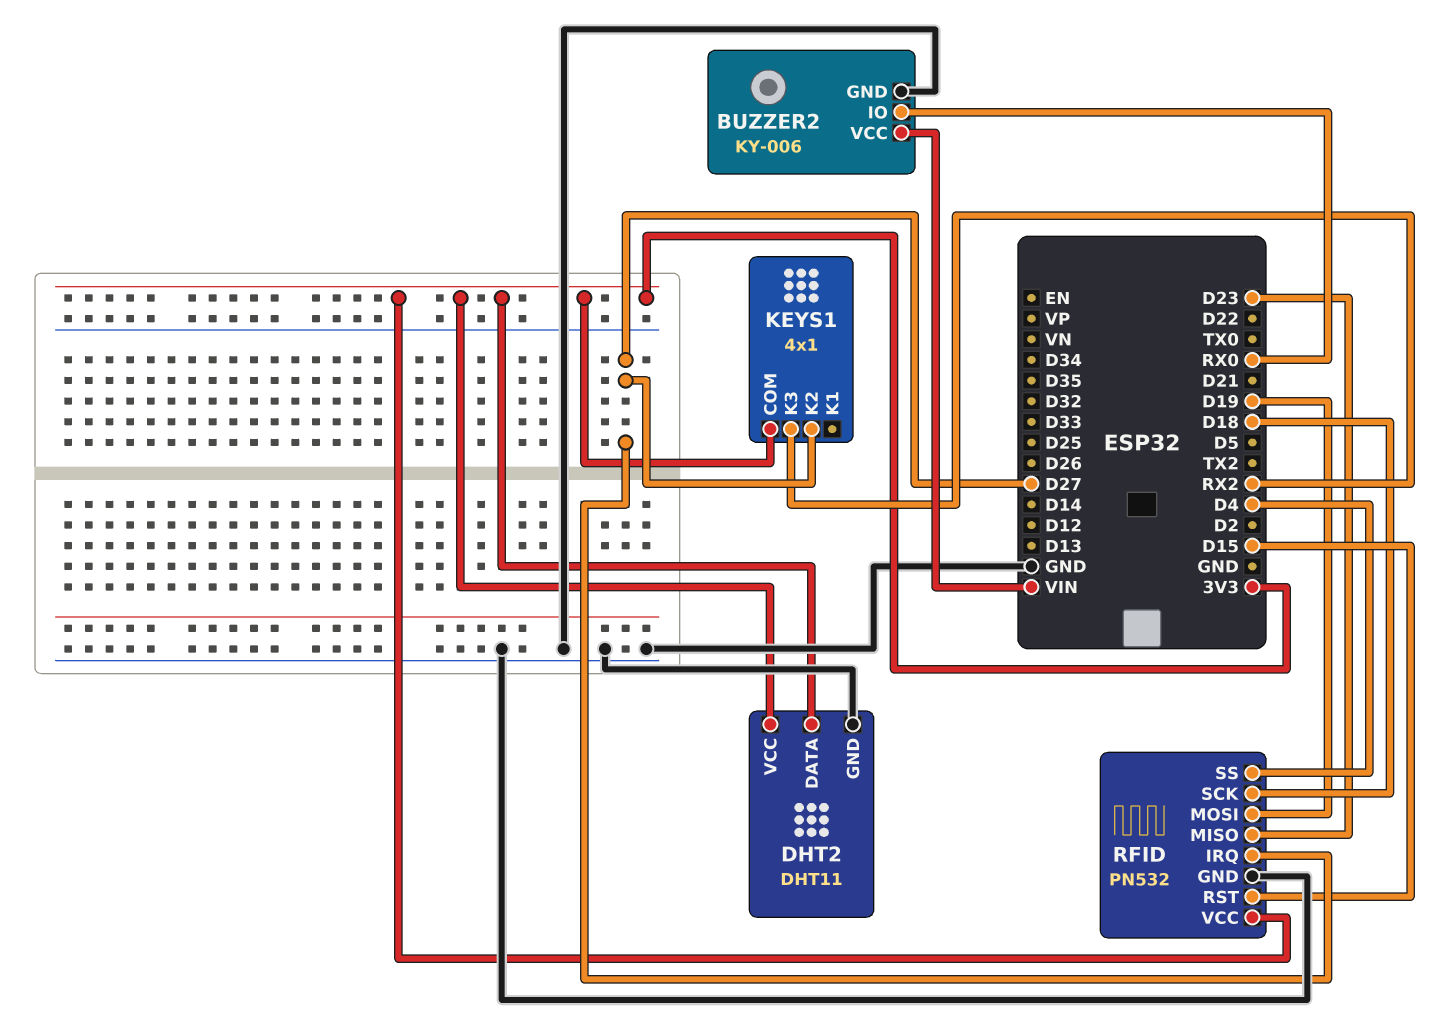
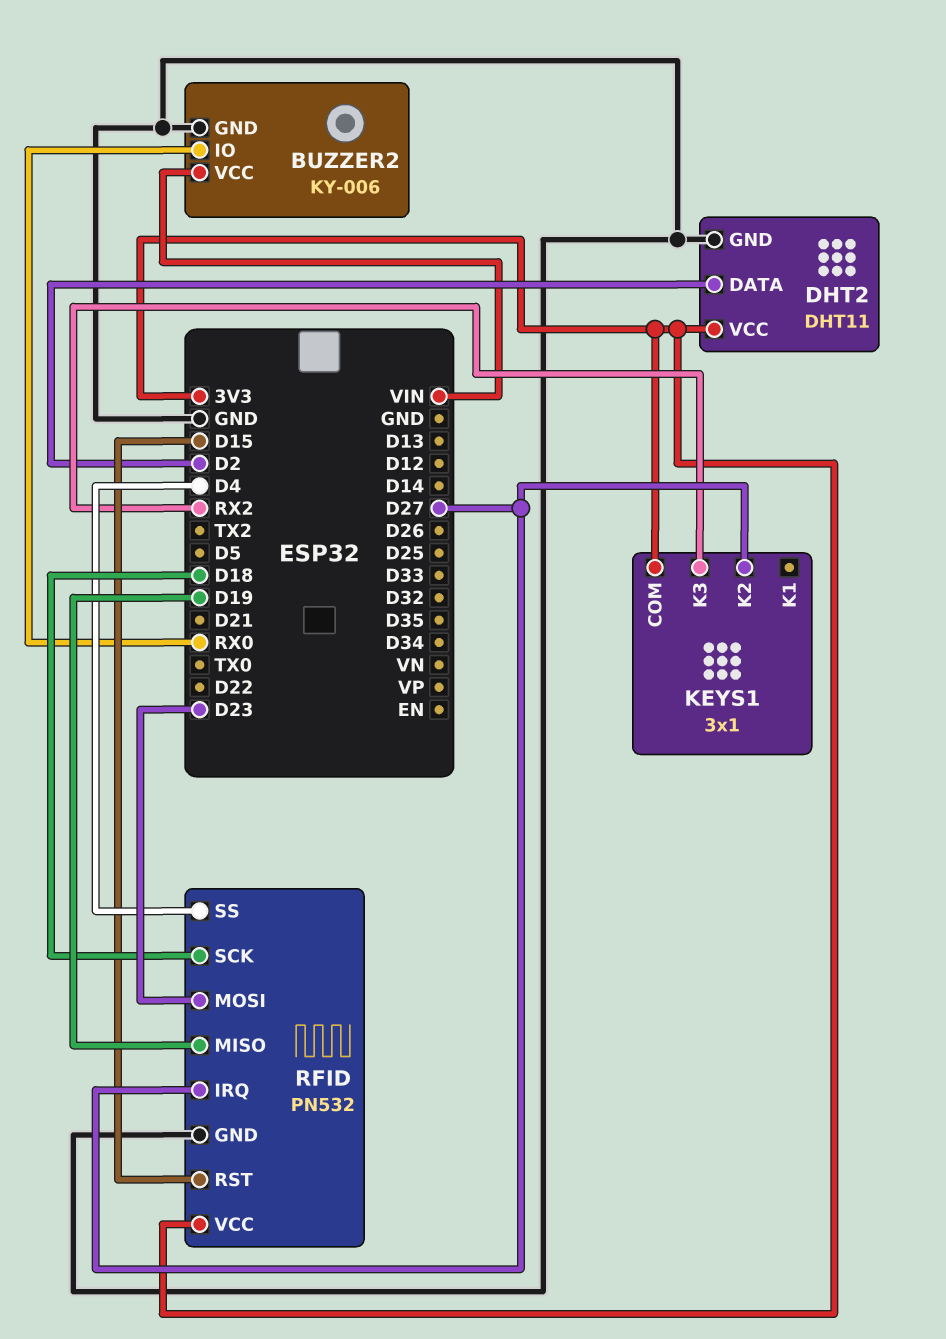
DHT2 pin DATA: 3V3 -> D2
KEYS1: 4x1 -> 3x1
RFID pin MISO: D23 -> D19
RFID pin MOSI: D19 -> D23

